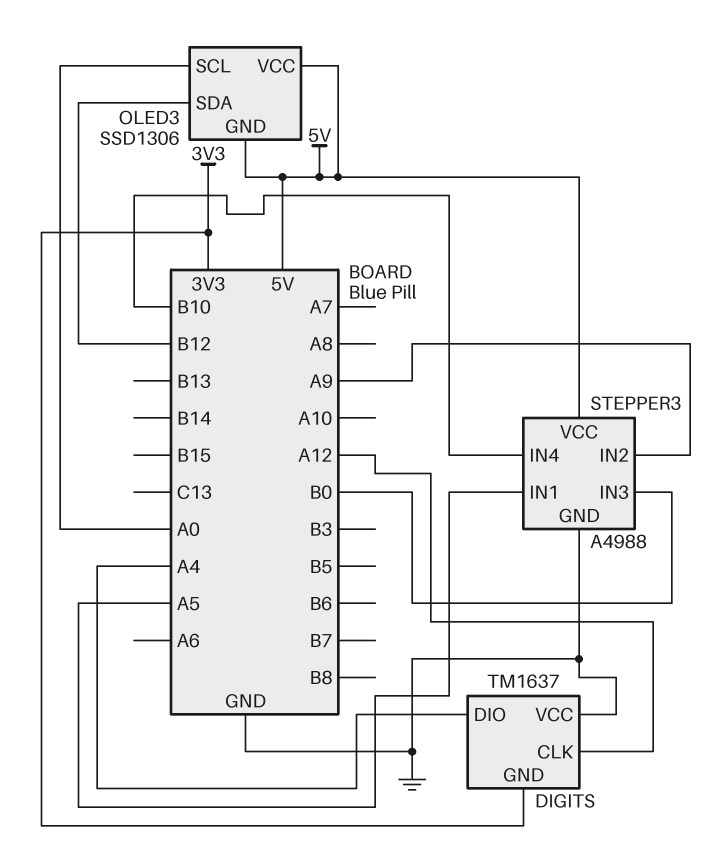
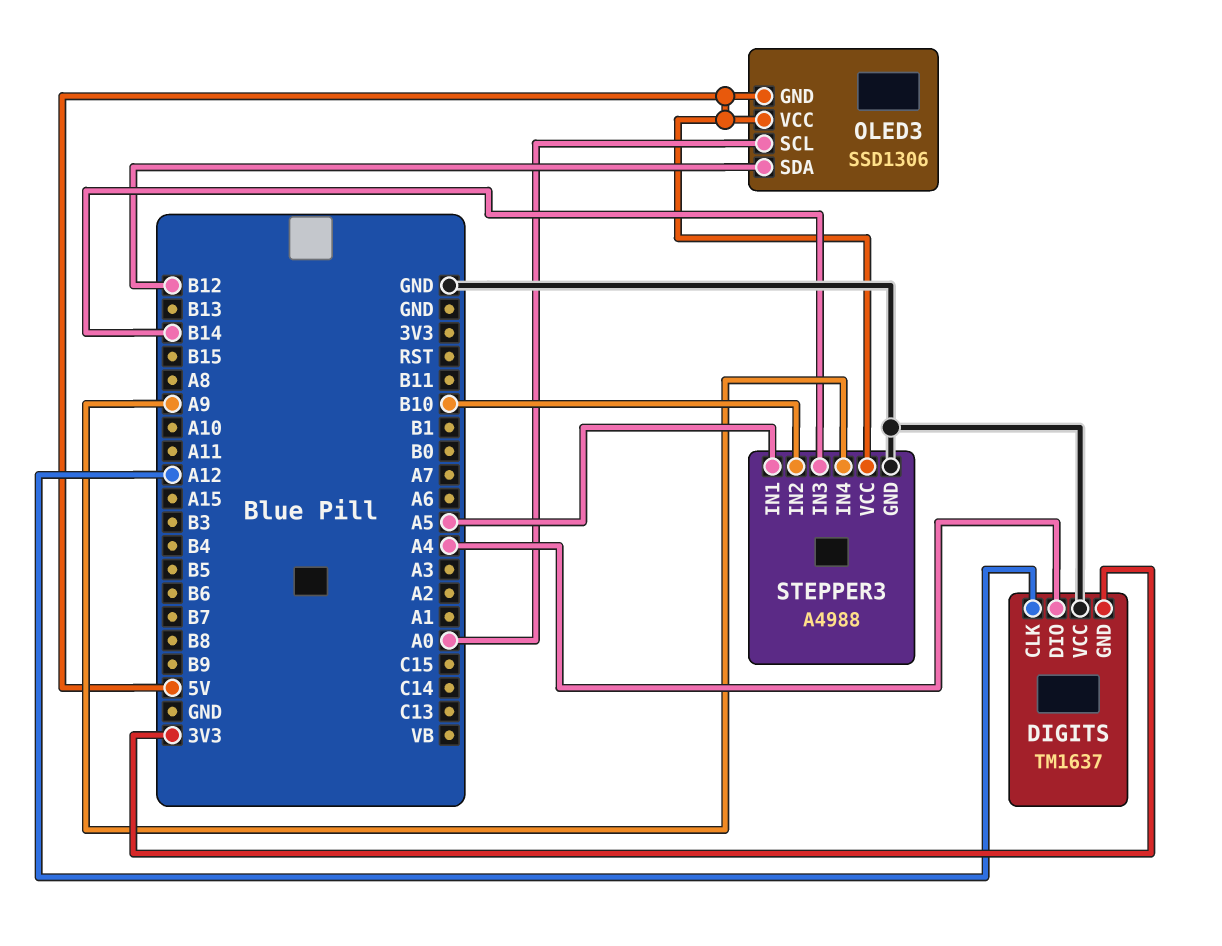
STEPPER3 pin IN2: A9 -> B10
STEPPER3 pin IN3: B0 -> B14
STEPPER3 pin IN4: B10 -> A9

